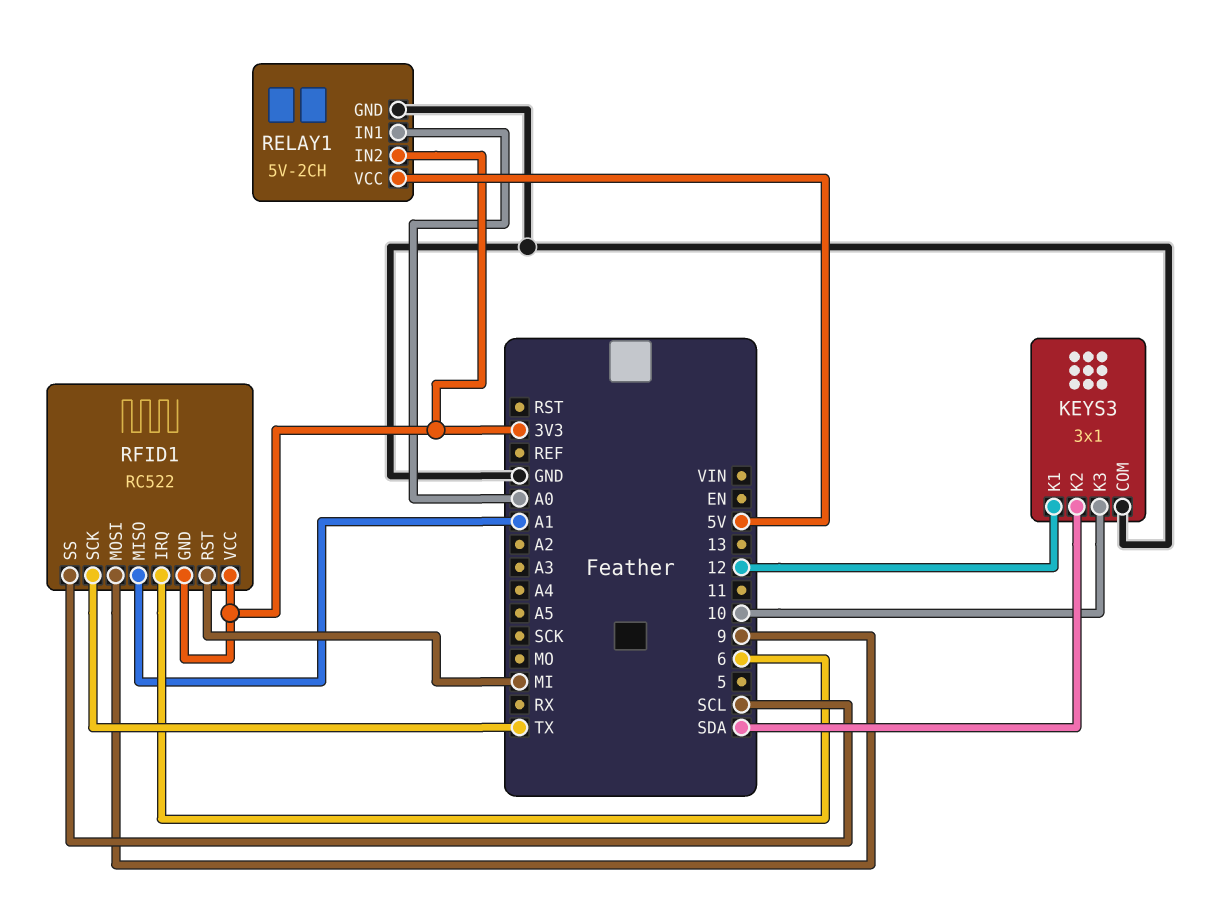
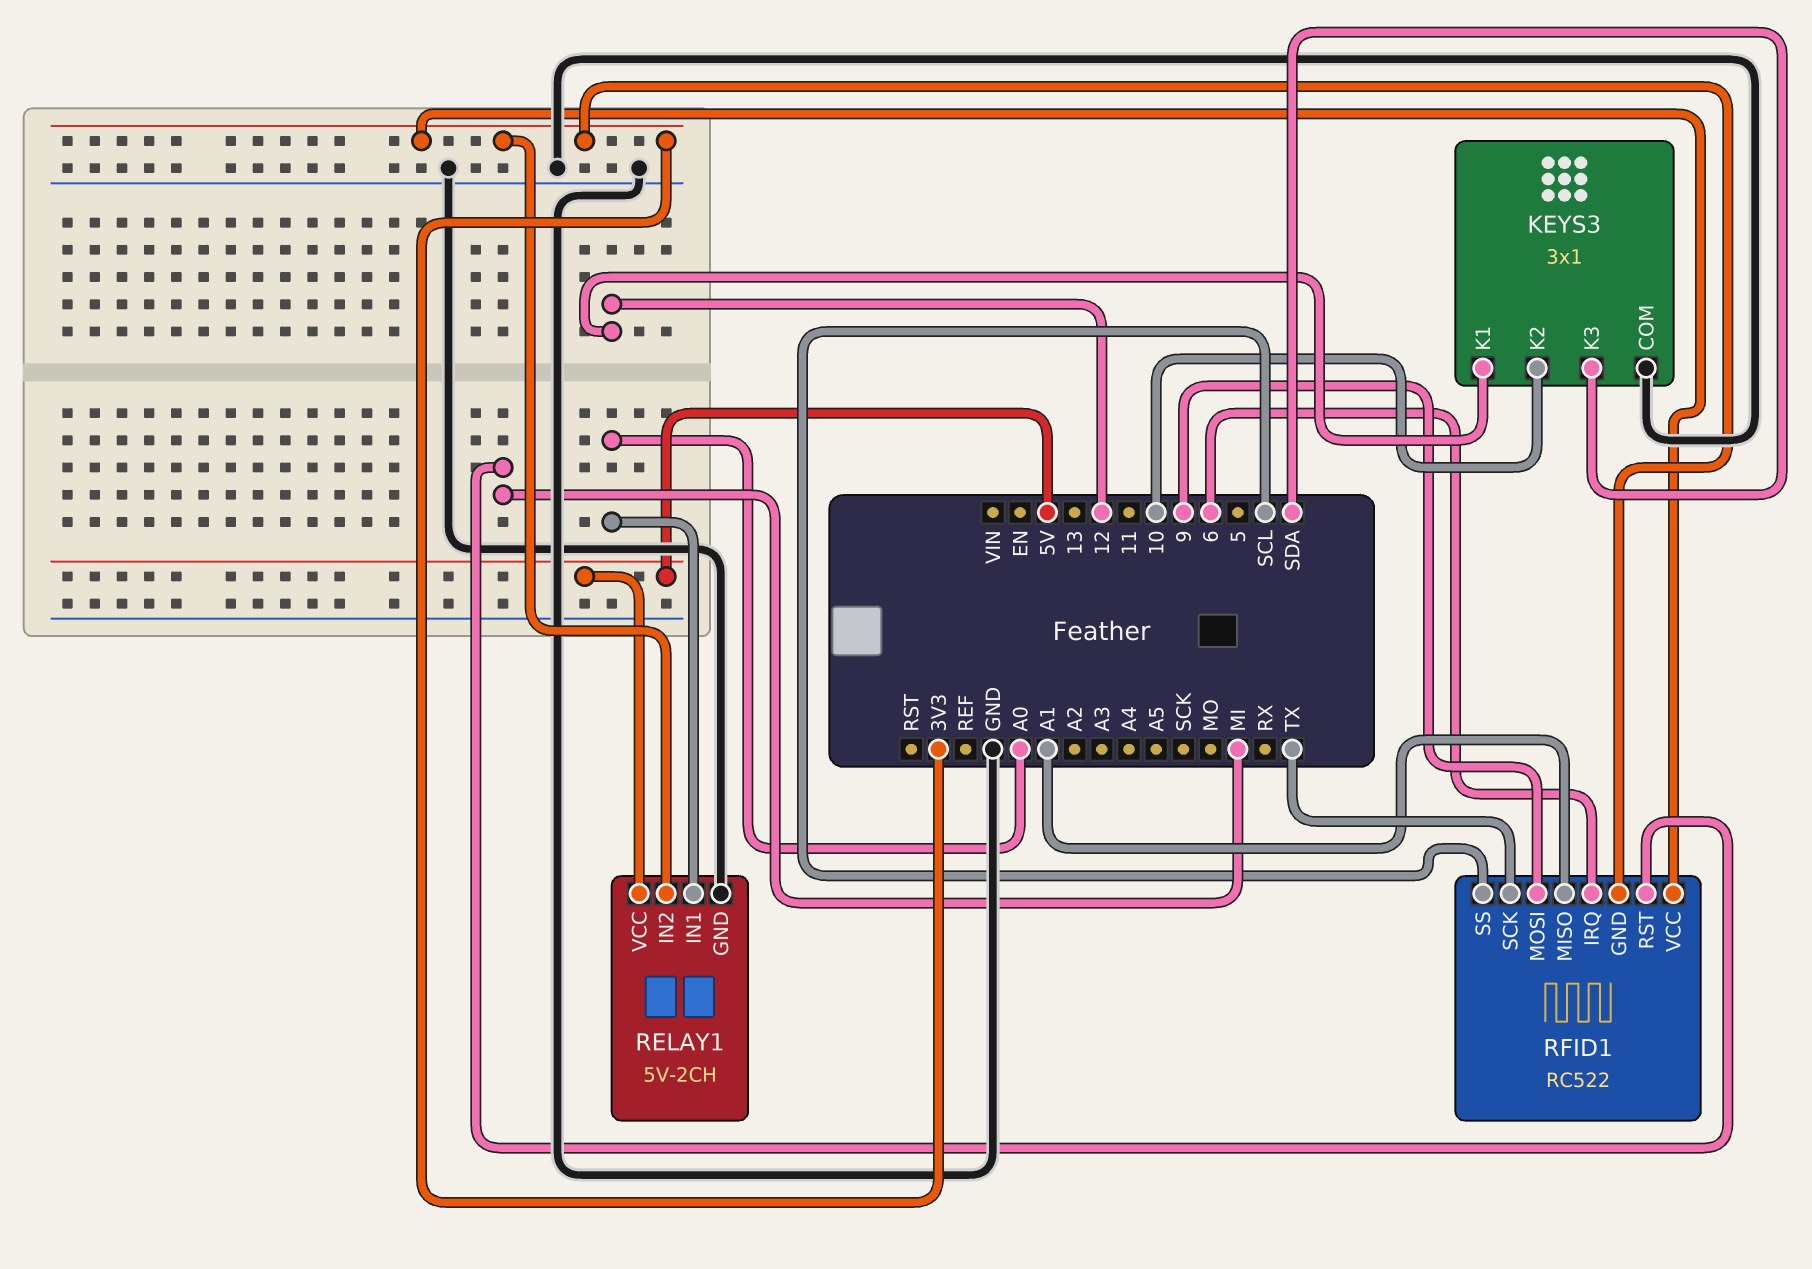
KEYS3 pin K2: SDA -> 10
KEYS3 pin K3: 10 -> SDA

